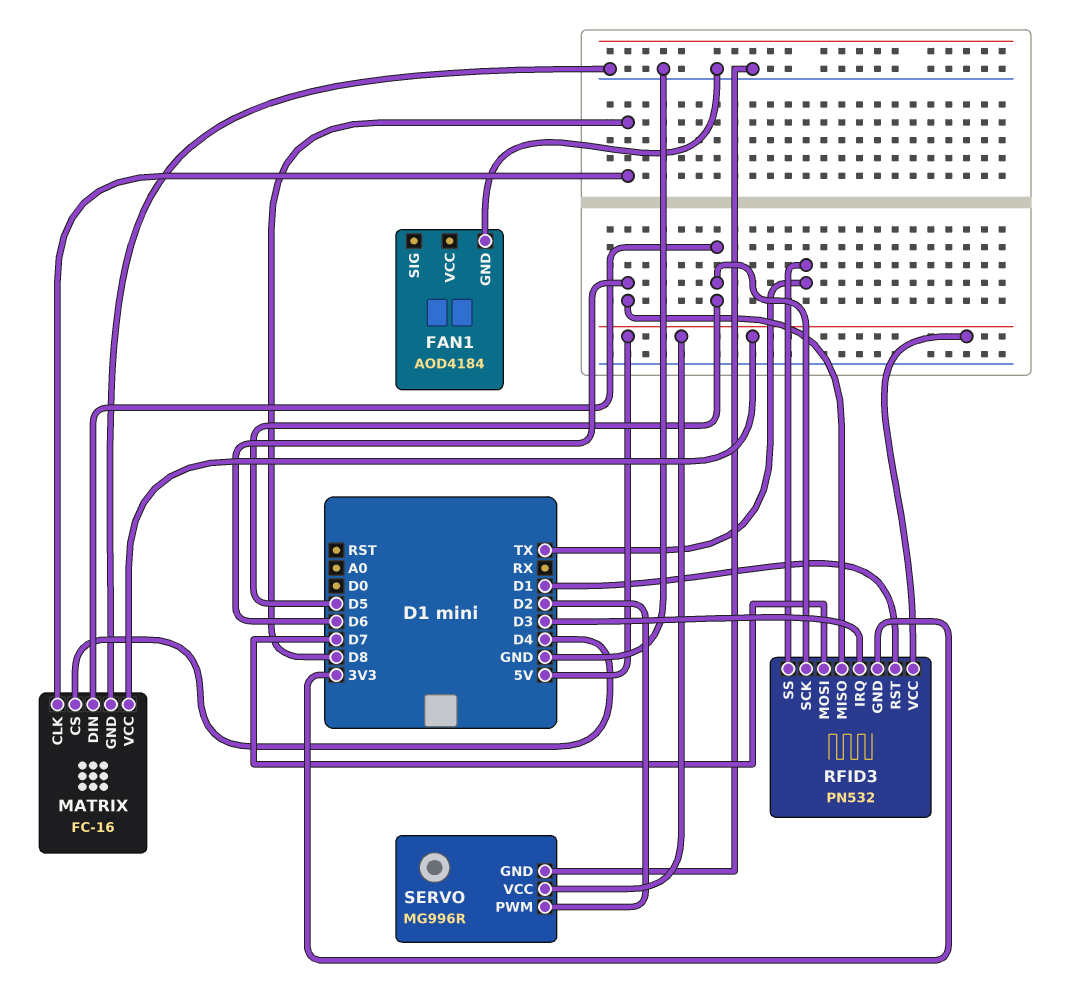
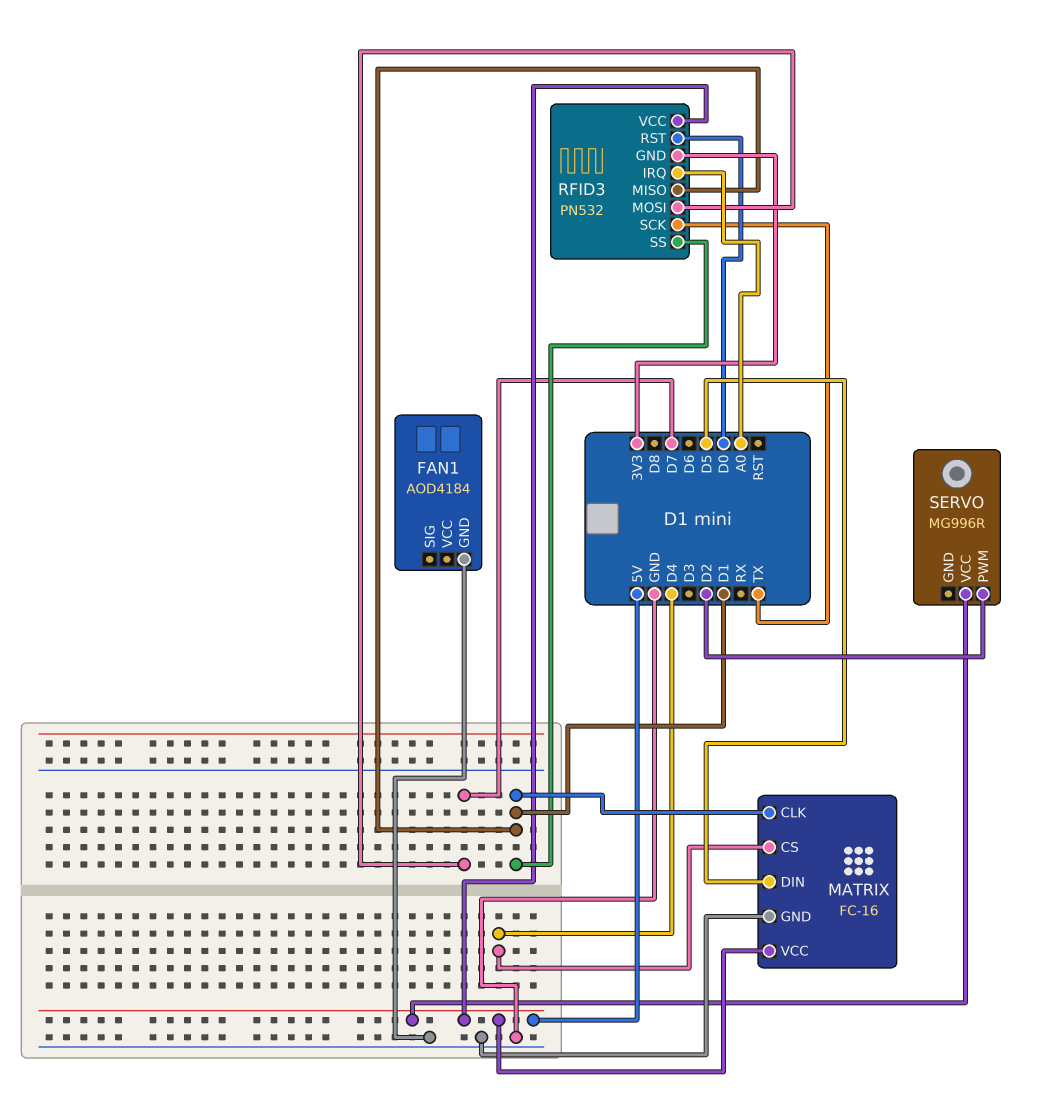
MATRIX pin CLK: D8 -> D1
RFID3 pin IRQ: D3 -> A0
RFID3 pin MISO: D6 -> D1
RFID3 pin RST: D1 -> D0
RFID3 pin SCK: D5 -> TX
RFID3 pin SS: TX -> D1
SERVO pin GND: GND -> none

